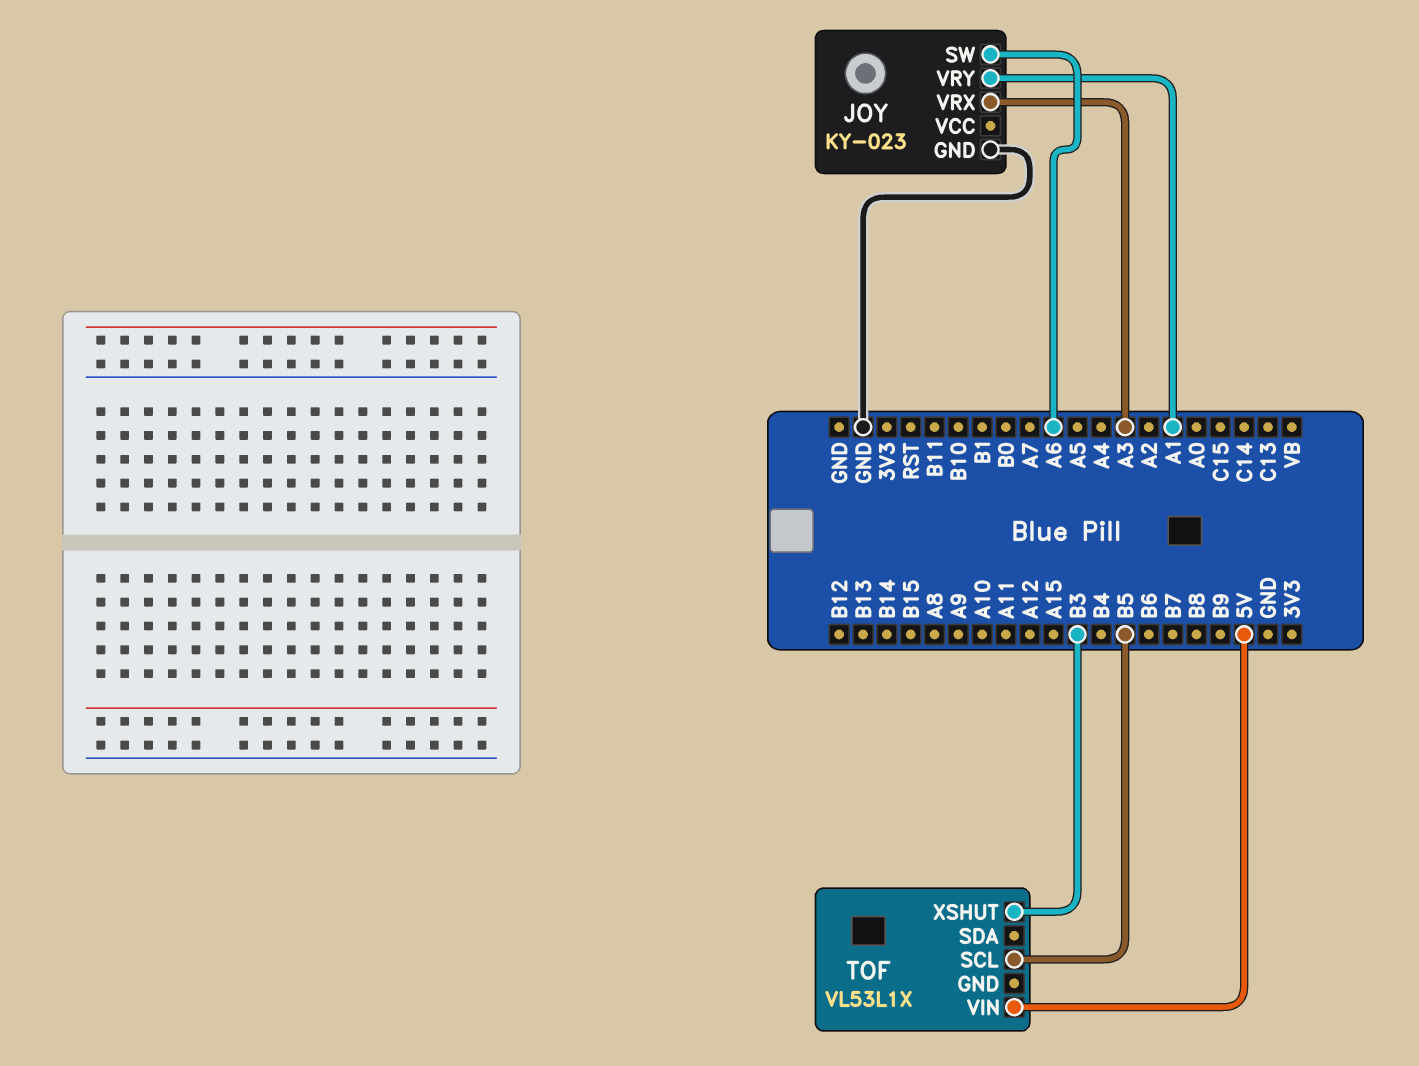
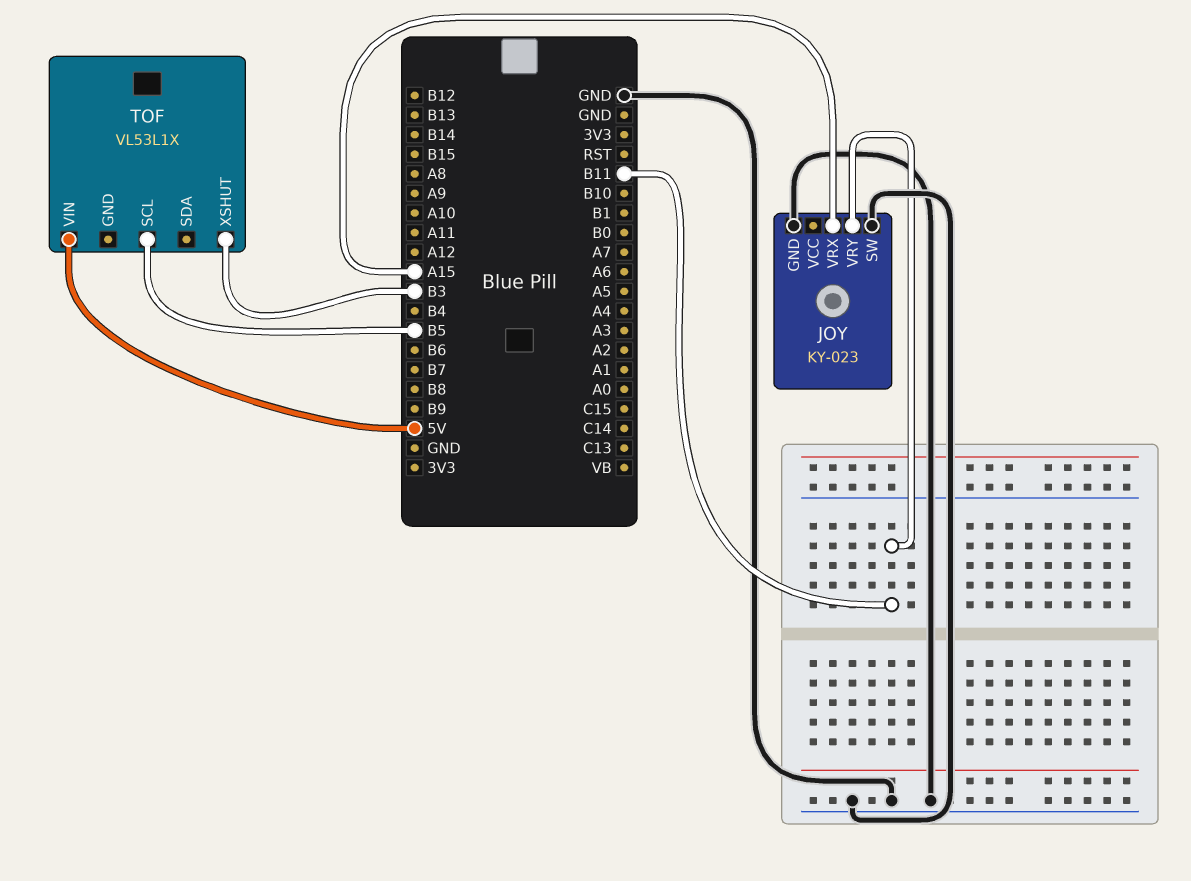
JOY pin SW: A6 -> GND
JOY pin VRX: A3 -> A15
JOY pin VRY: A1 -> B11

